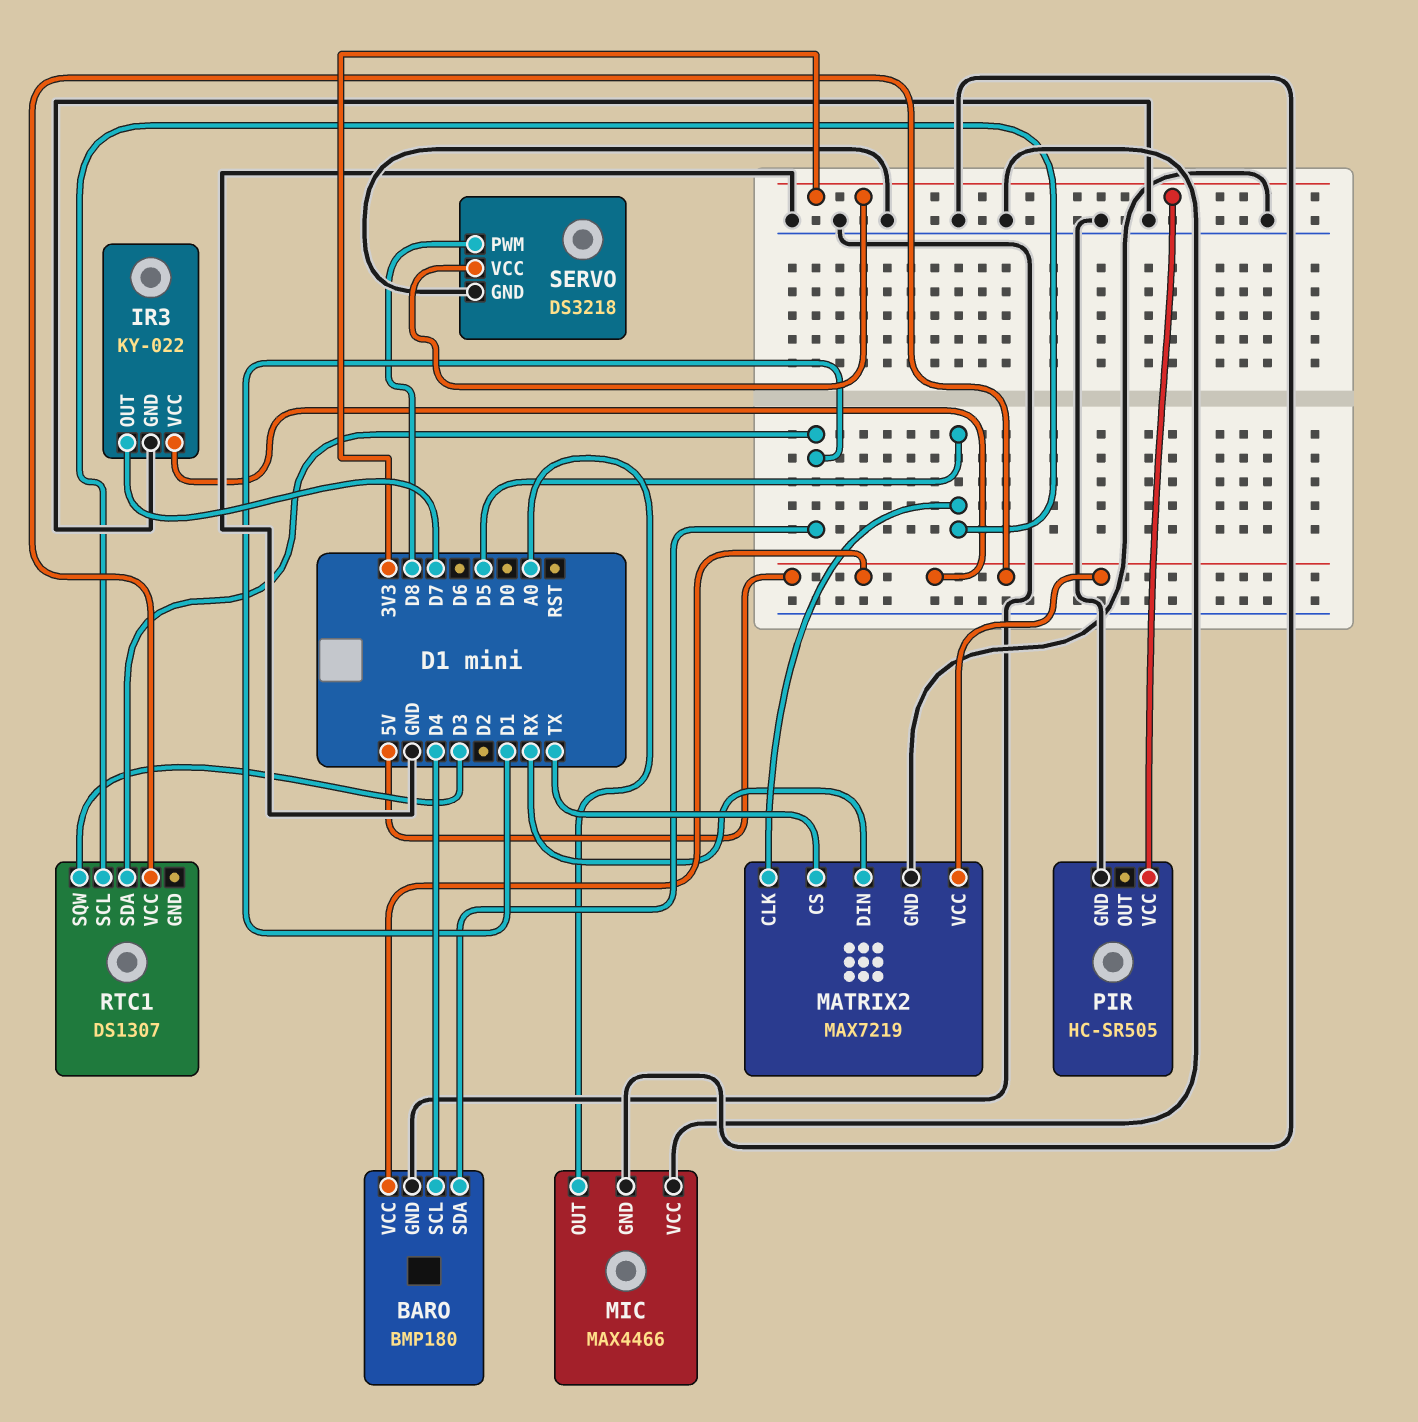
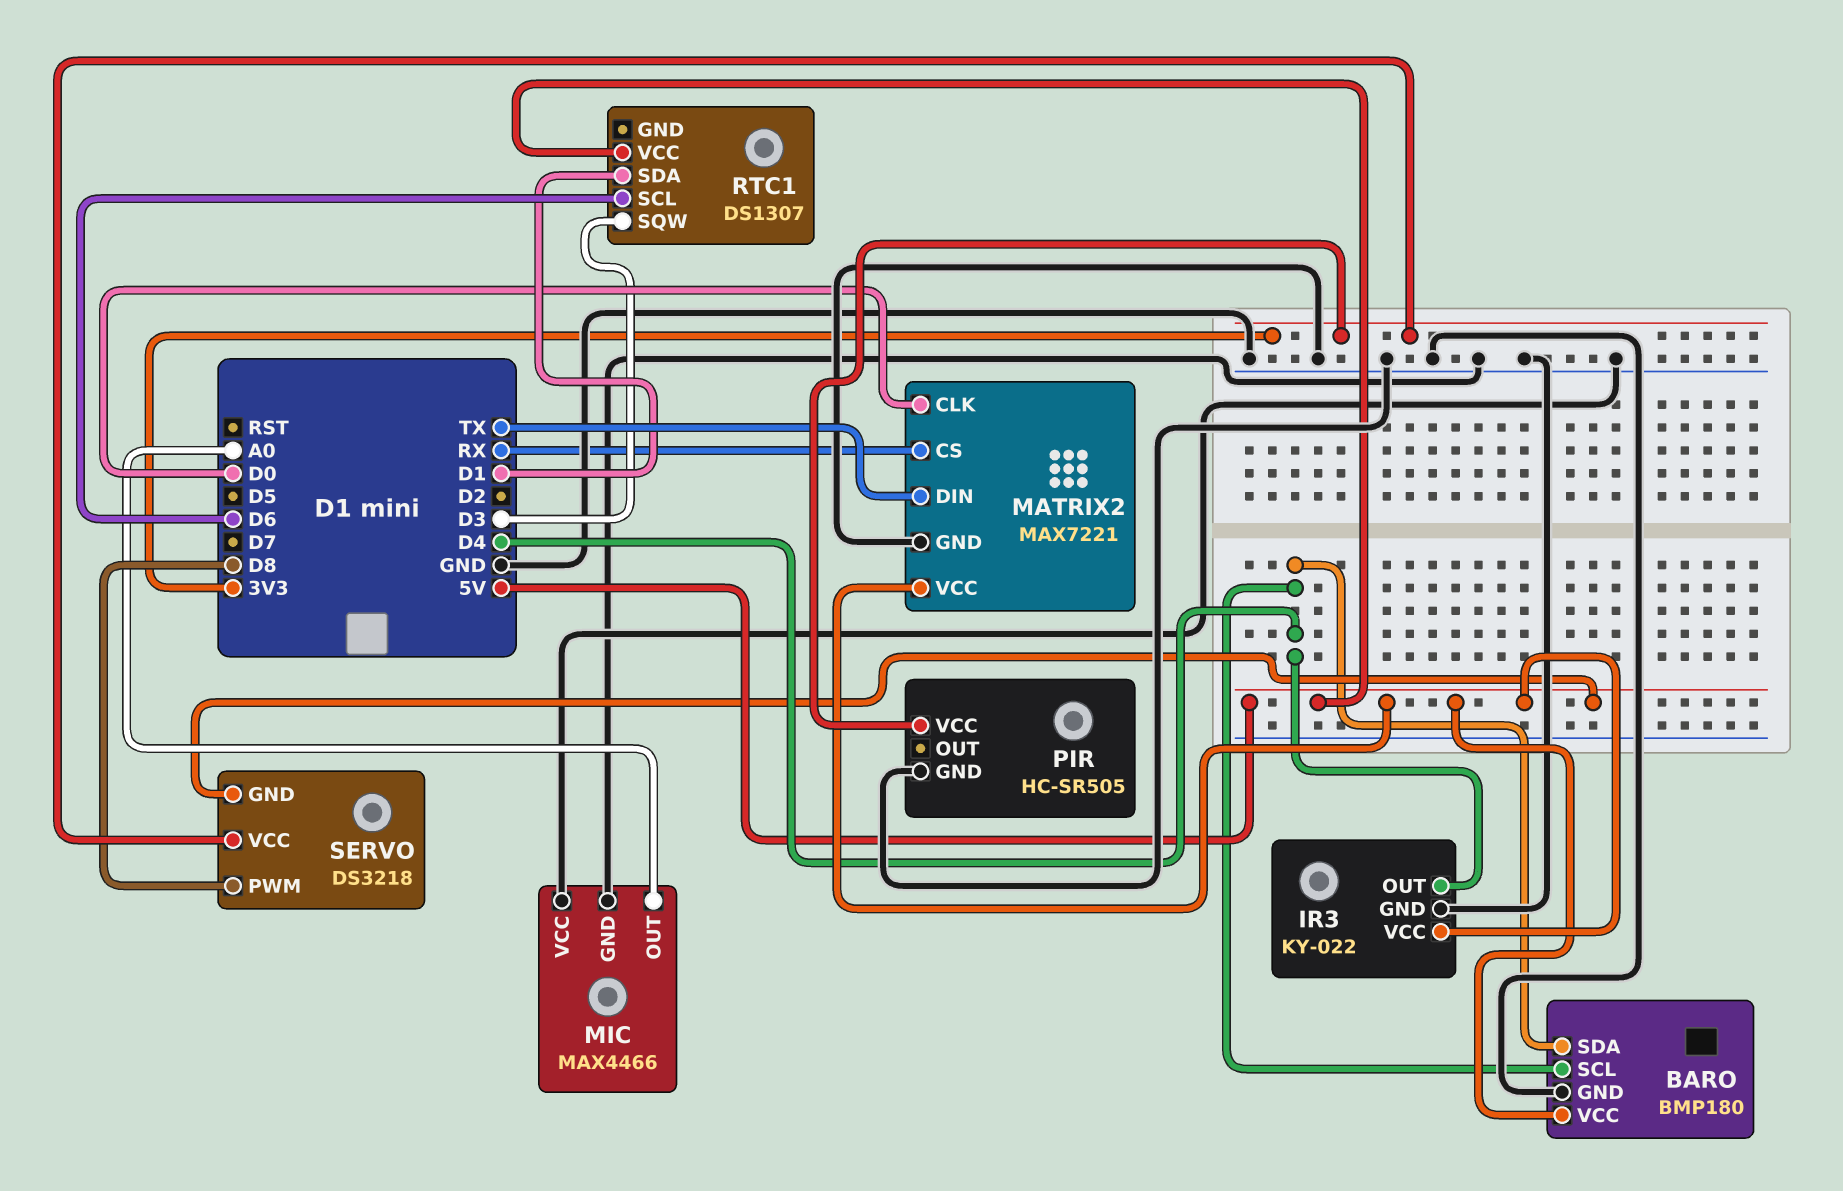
BARO pin SDA: D1 -> D4
IR3 pin OUT: D7 -> D4
MATRIX2: MAX7219 -> MAX7221
MATRIX2 pin CLK: D5 -> D0
MATRIX2 pin CS: TX -> RX
MATRIX2 pin DIN: RX -> TX
RTC1 pin SCL: D5 -> D6
SERVO pin GND: GND -> 5V

